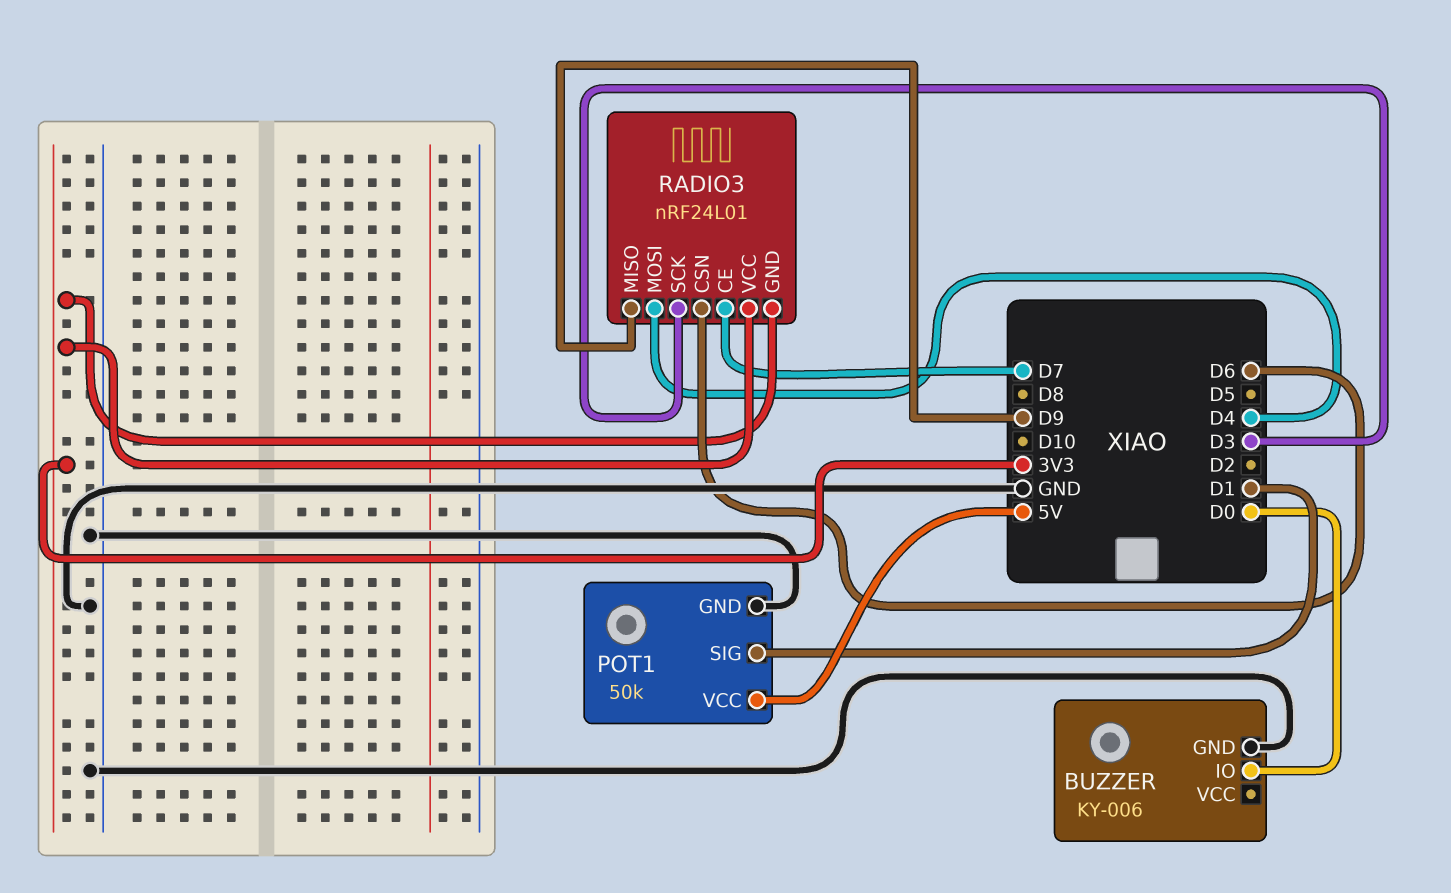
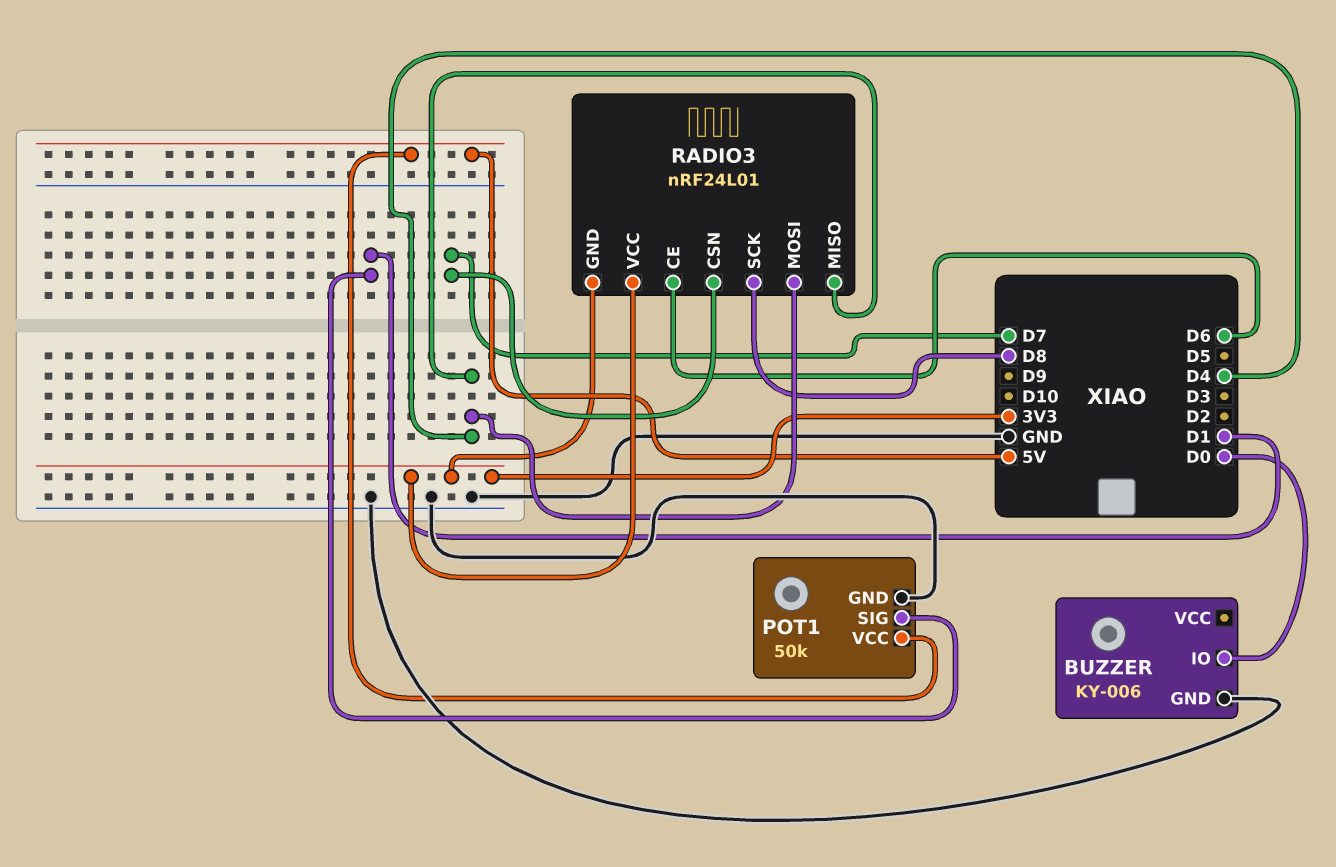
RADIO3 pin CE: D7 -> D6
RADIO3 pin CSN: D6 -> D7
RADIO3 pin MISO: D9 -> D4
RADIO3 pin SCK: D3 -> D8

